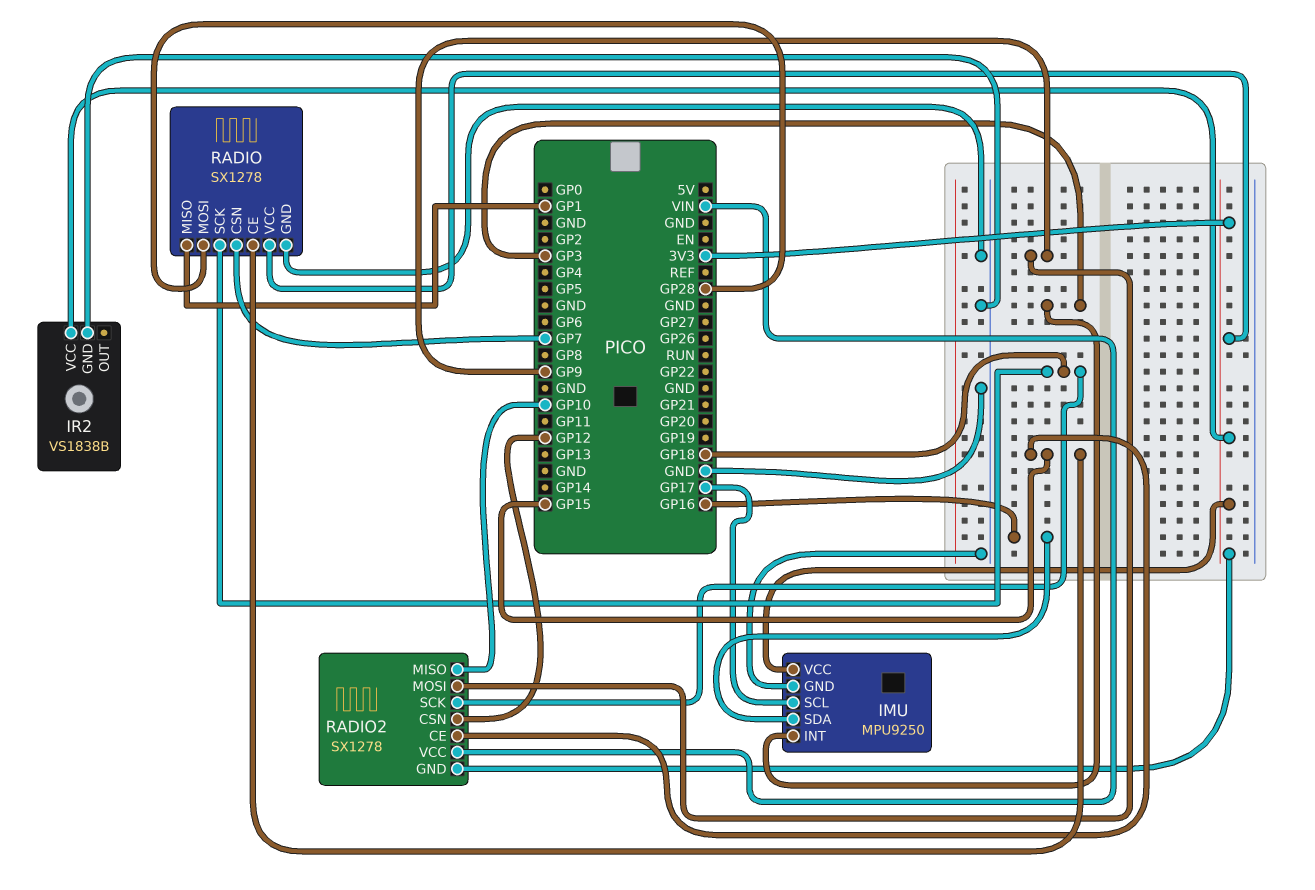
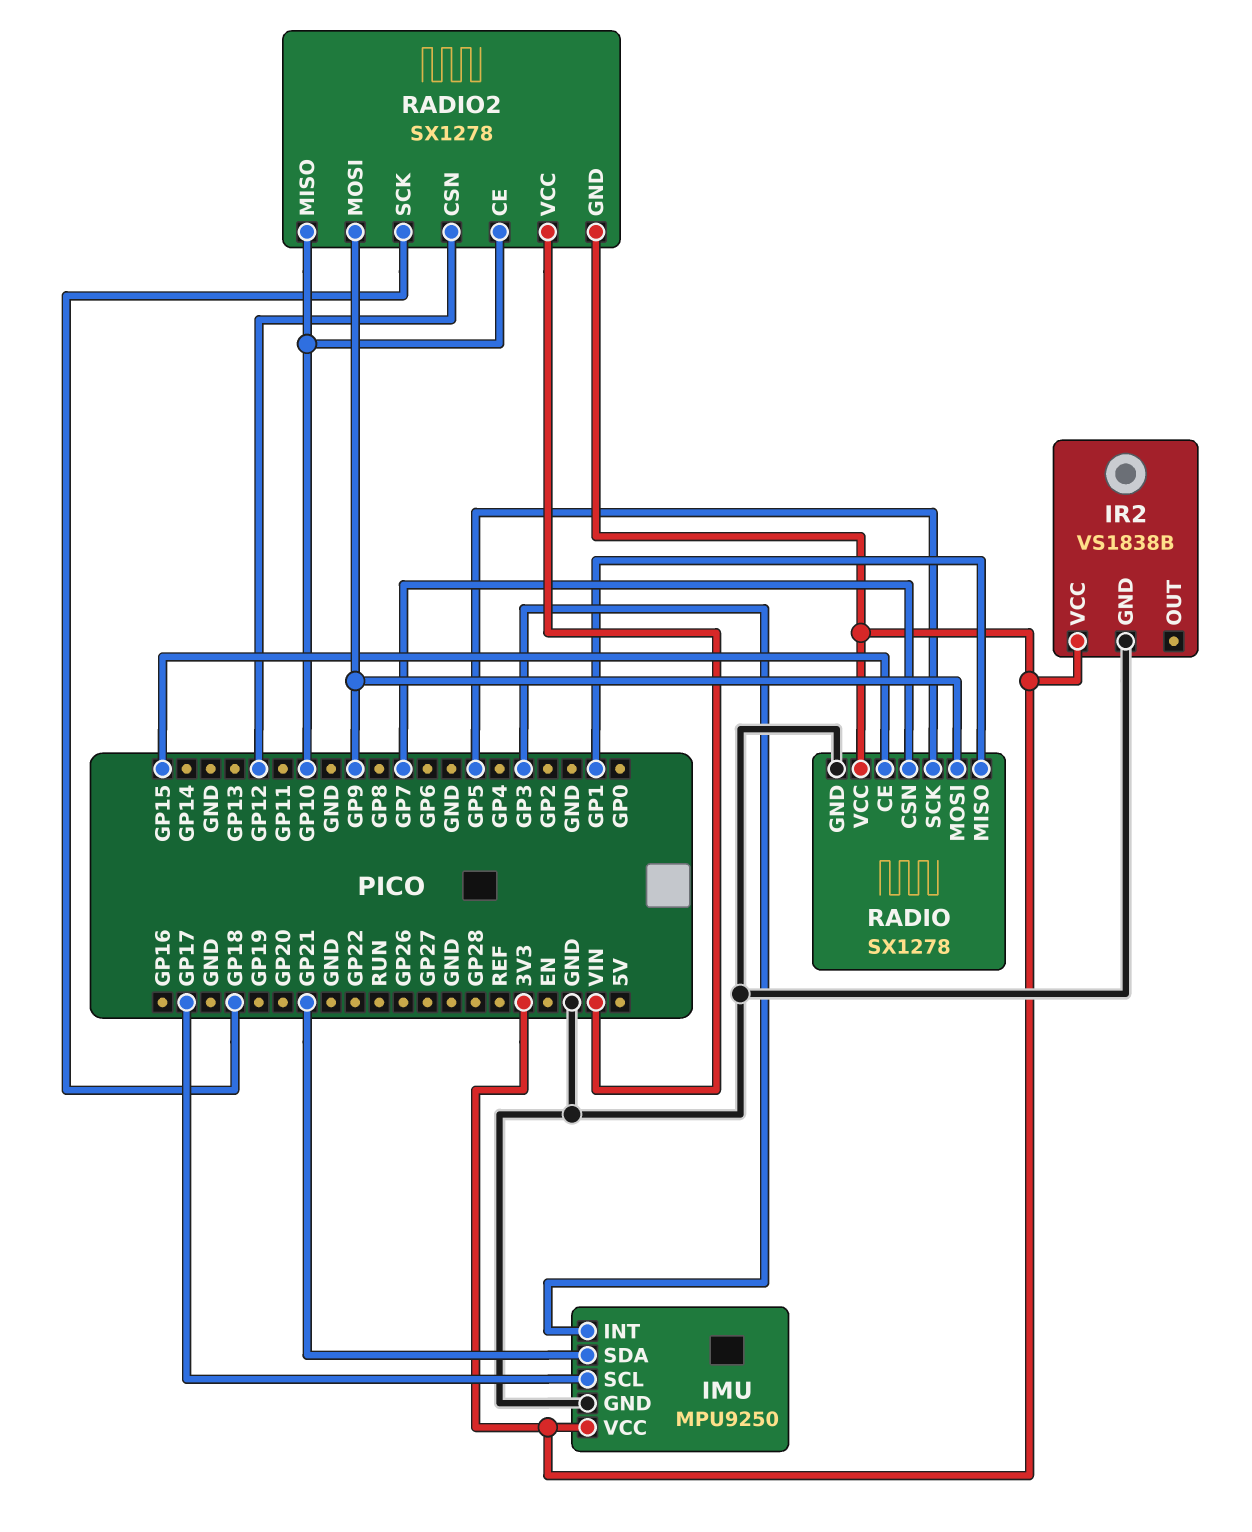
IMU pin SDA: GP16 -> GP21
RADIO pin MOSI: GP28 -> GP9
RADIO pin SCK: GP18 -> GP5
RADIO2 pin CE: GP15 -> GP10

